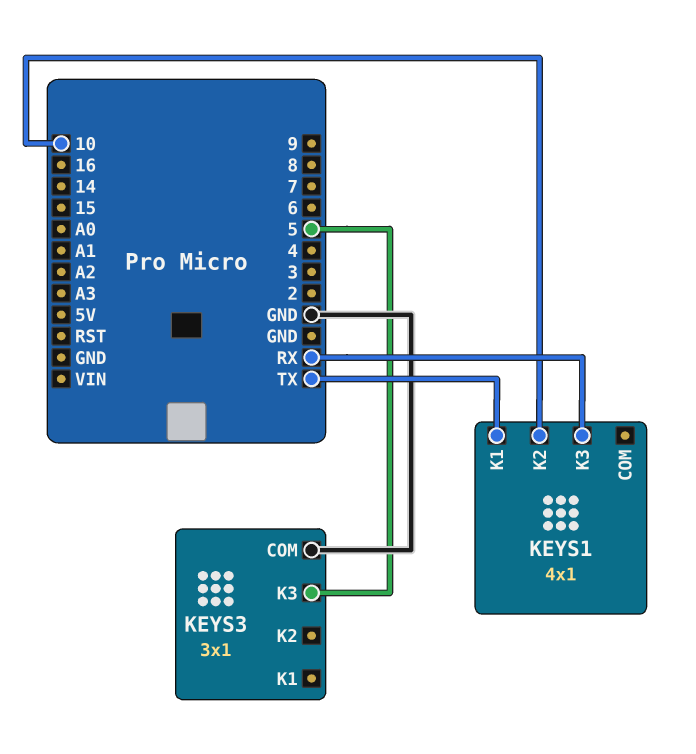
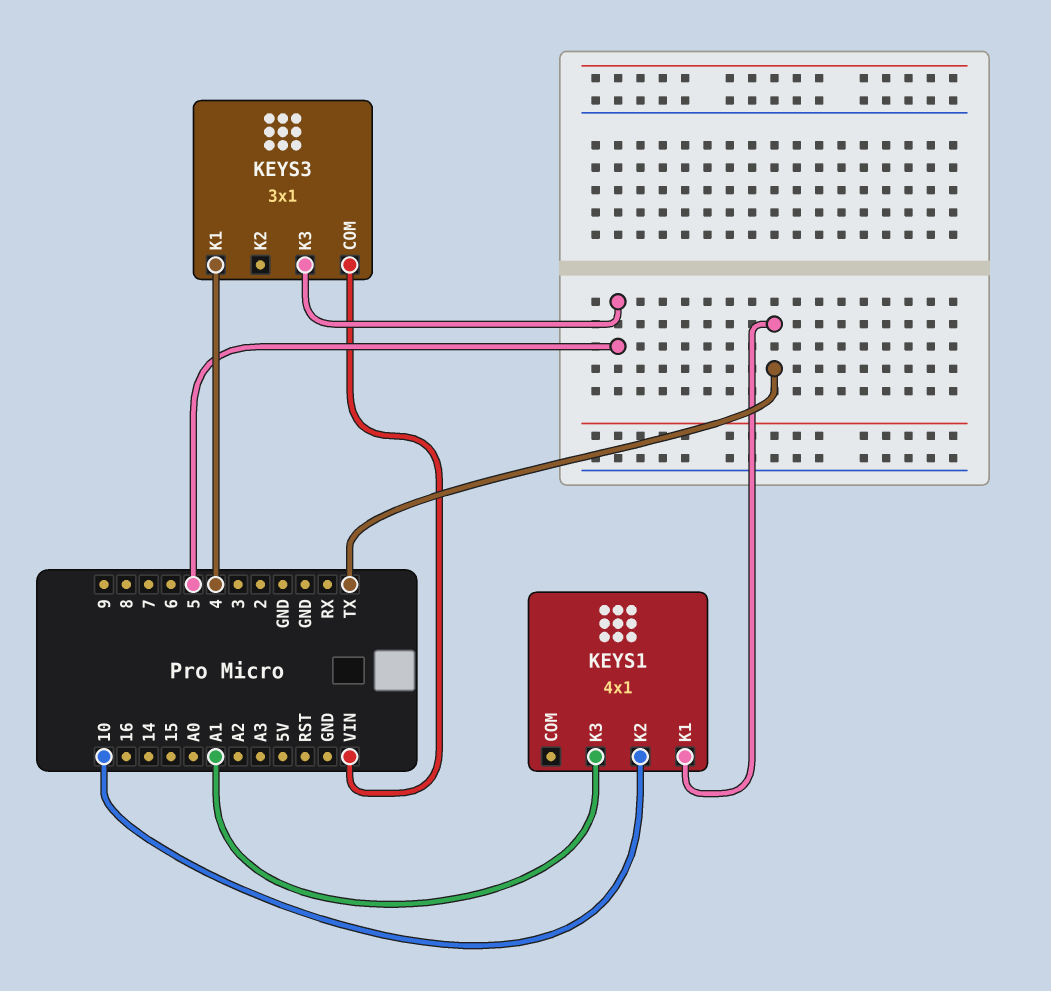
KEYS1 pin K3: RX -> A1
KEYS3 pin COM: GND -> VIN
KEYS3 pin K1: none -> 4

